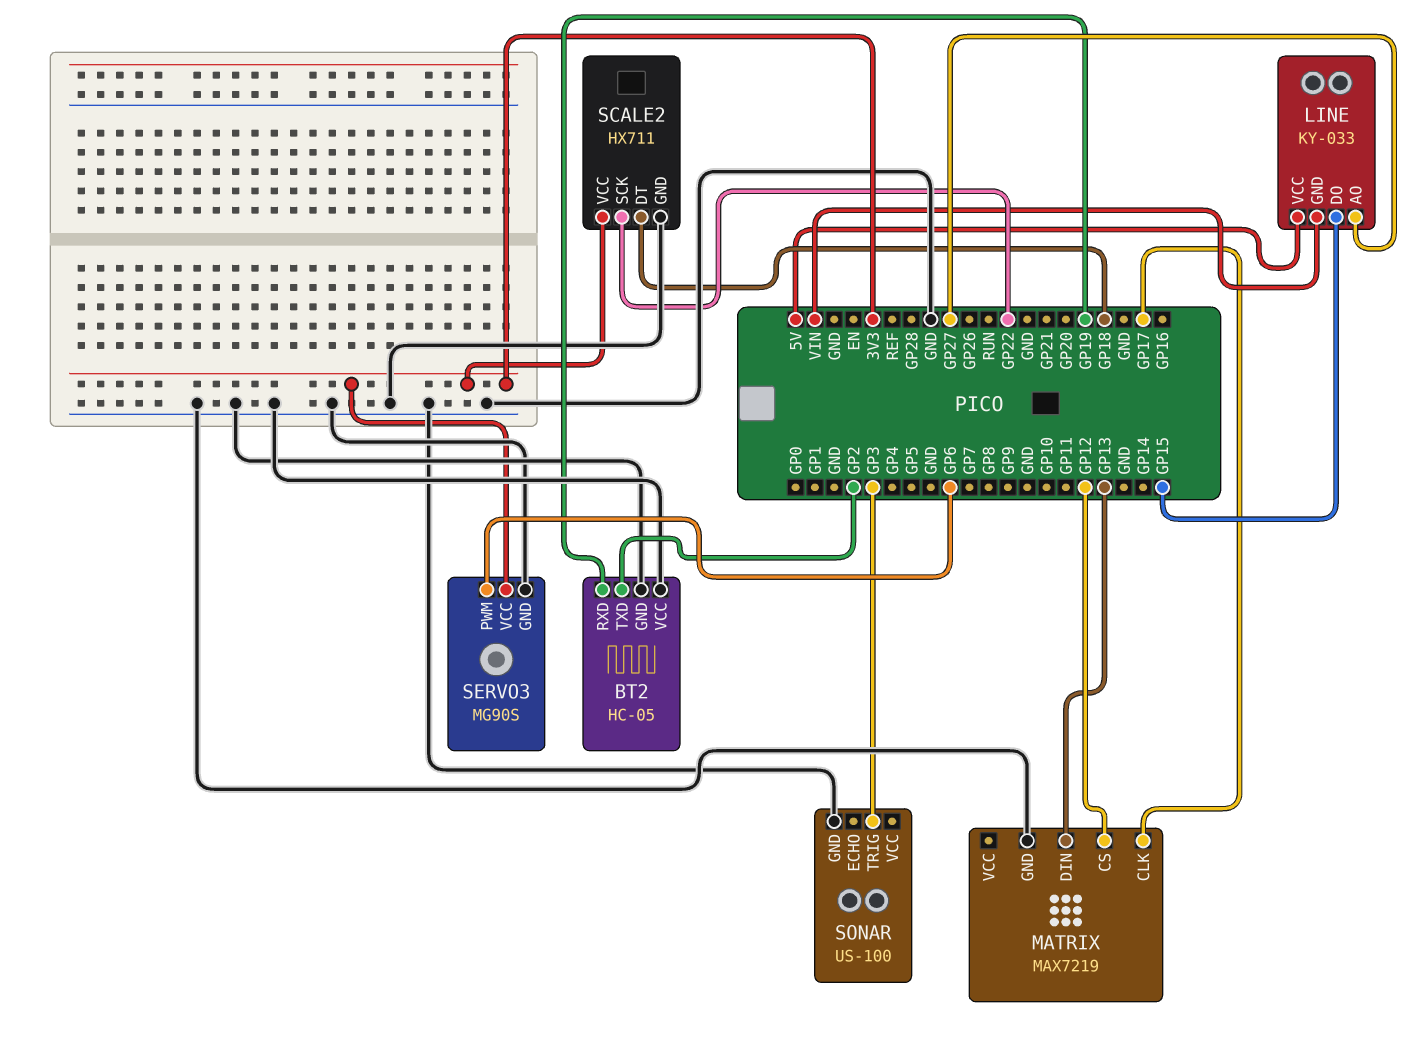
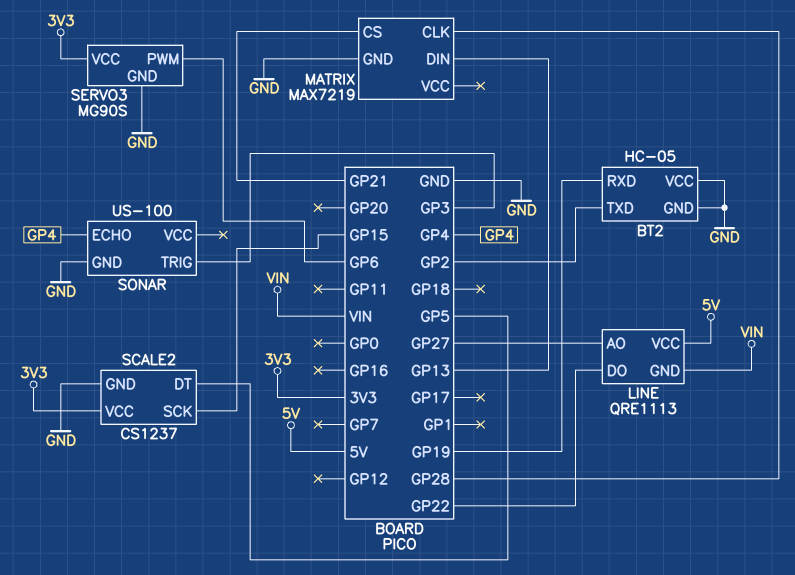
LINE: KY-033 -> QRE1113
LINE pin DO: GP15 -> GP22
MATRIX pin CLK: GP17 -> GP28
MATRIX pin CS: GP12 -> GP21
SCALE2: HX711 -> CS1237
SCALE2 pin DT: GP18 -> GP5
SCALE2 pin SCK: GP22 -> GP15
SONAR pin ECHO: none -> GP4

